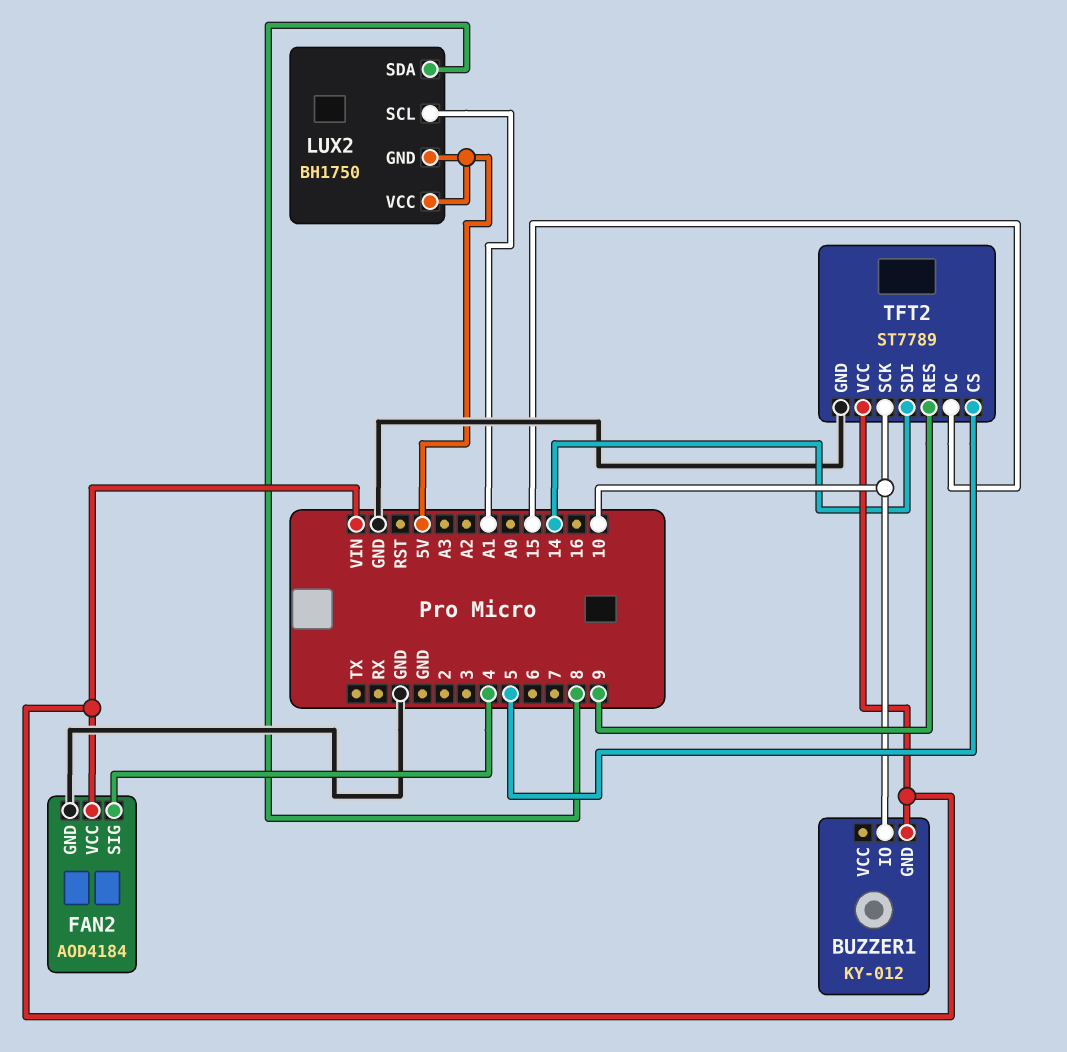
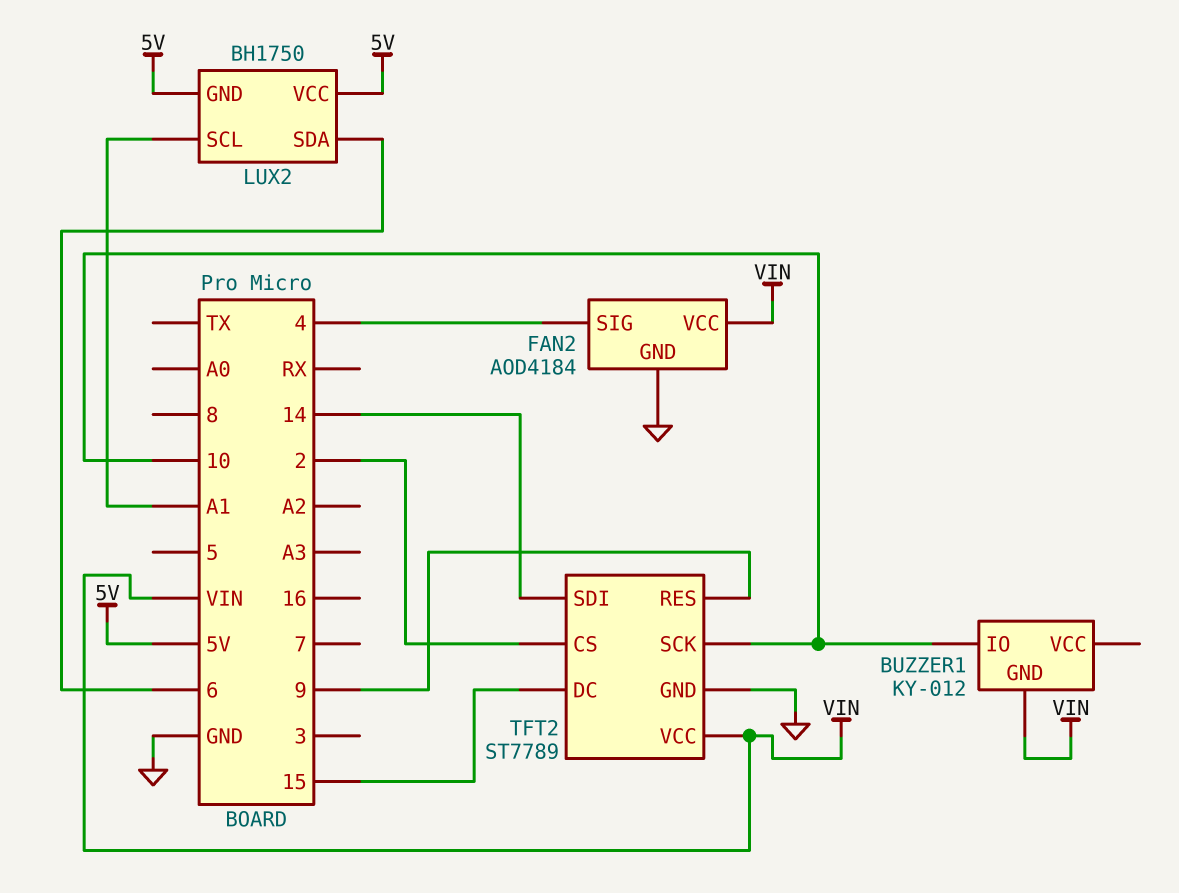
LUX2 pin SDA: 8 -> 6
TFT2 pin CS: 5 -> 2

